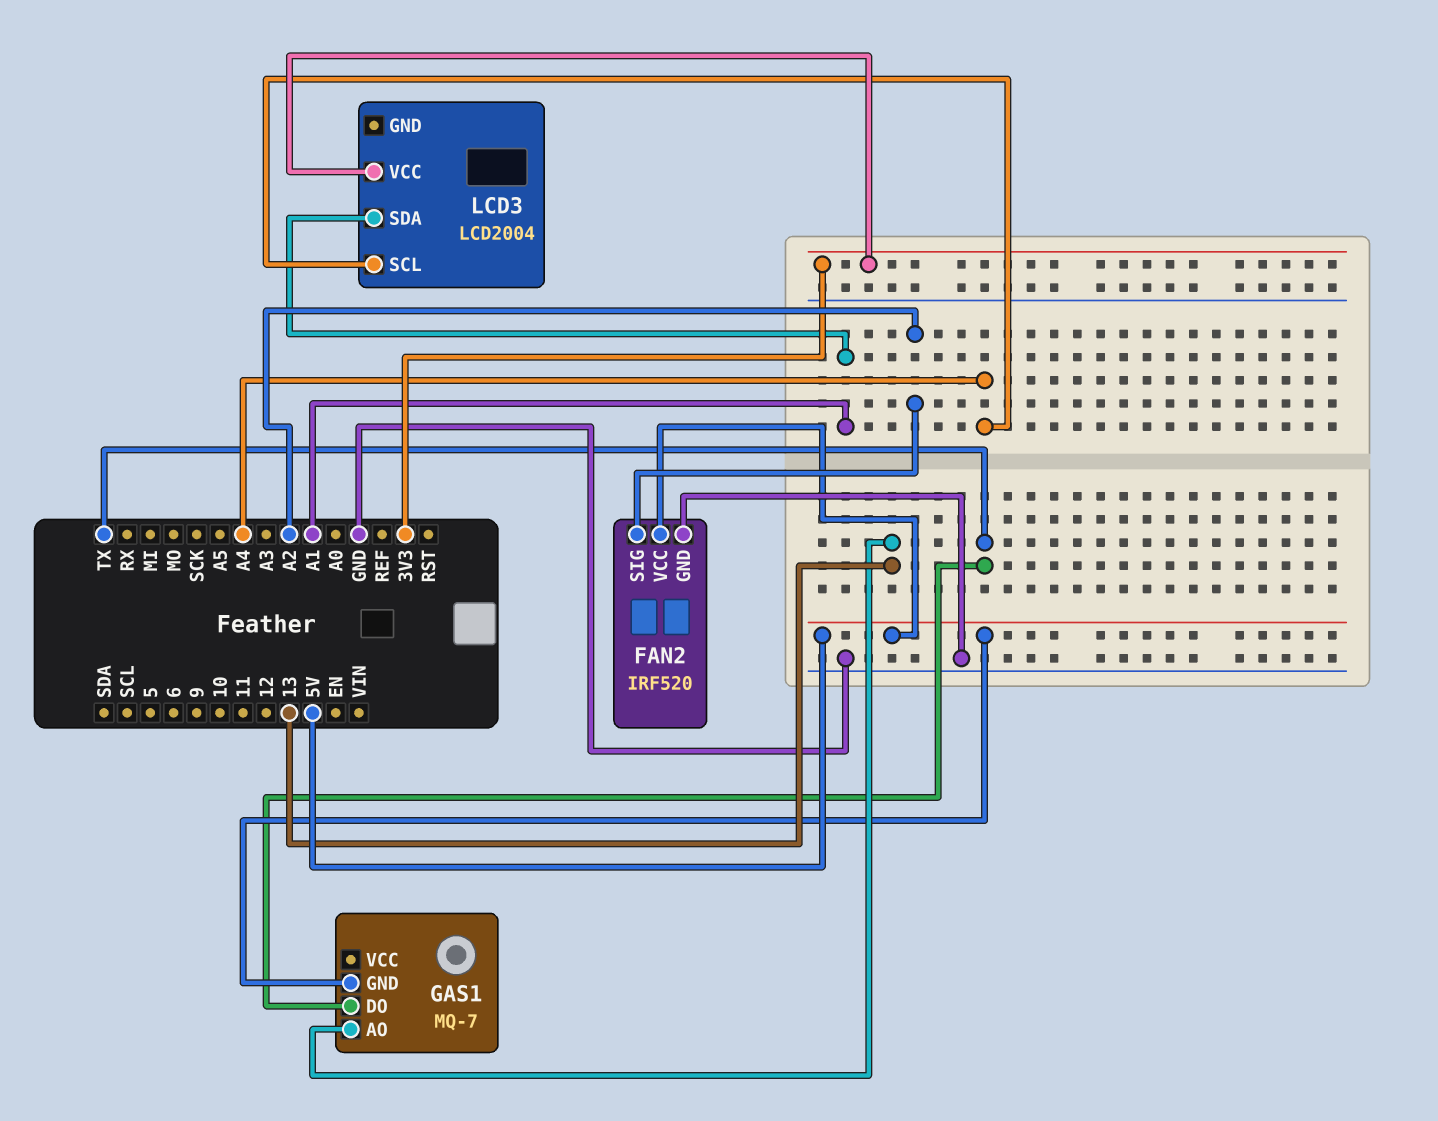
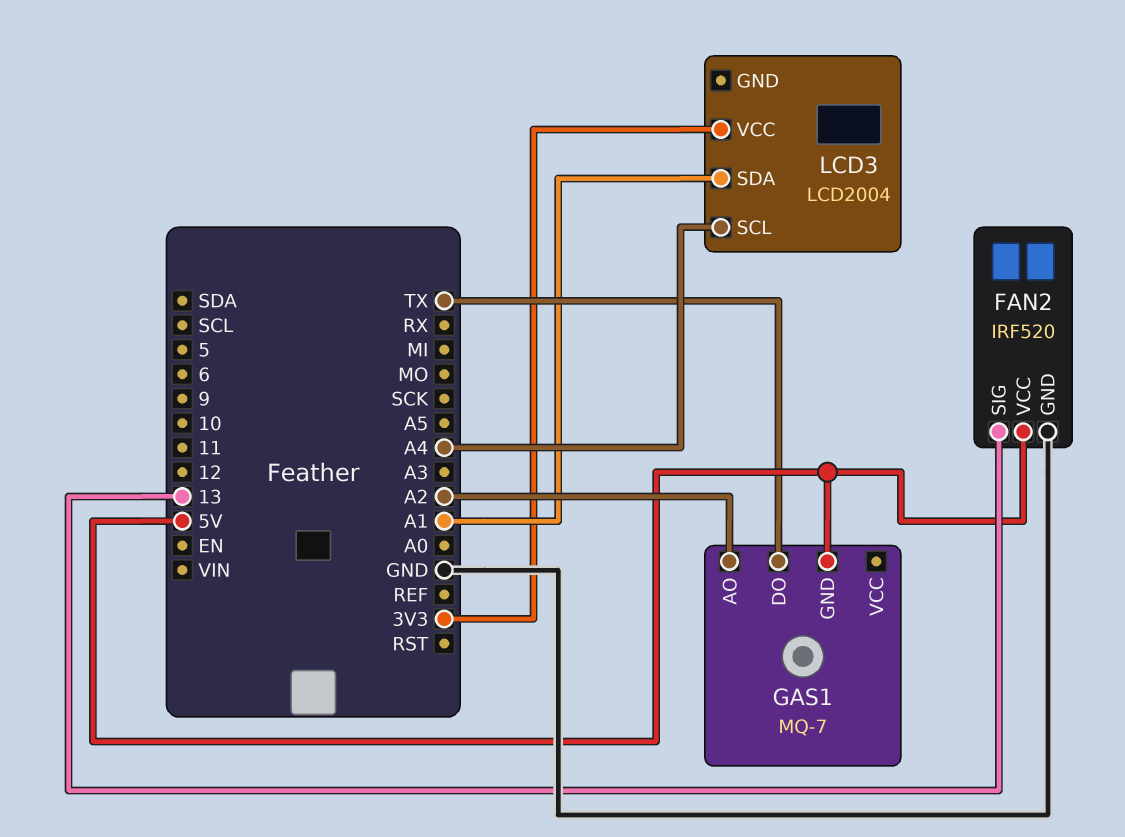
FAN2 pin SIG: A2 -> 13
GAS1 pin AO: 13 -> A2

